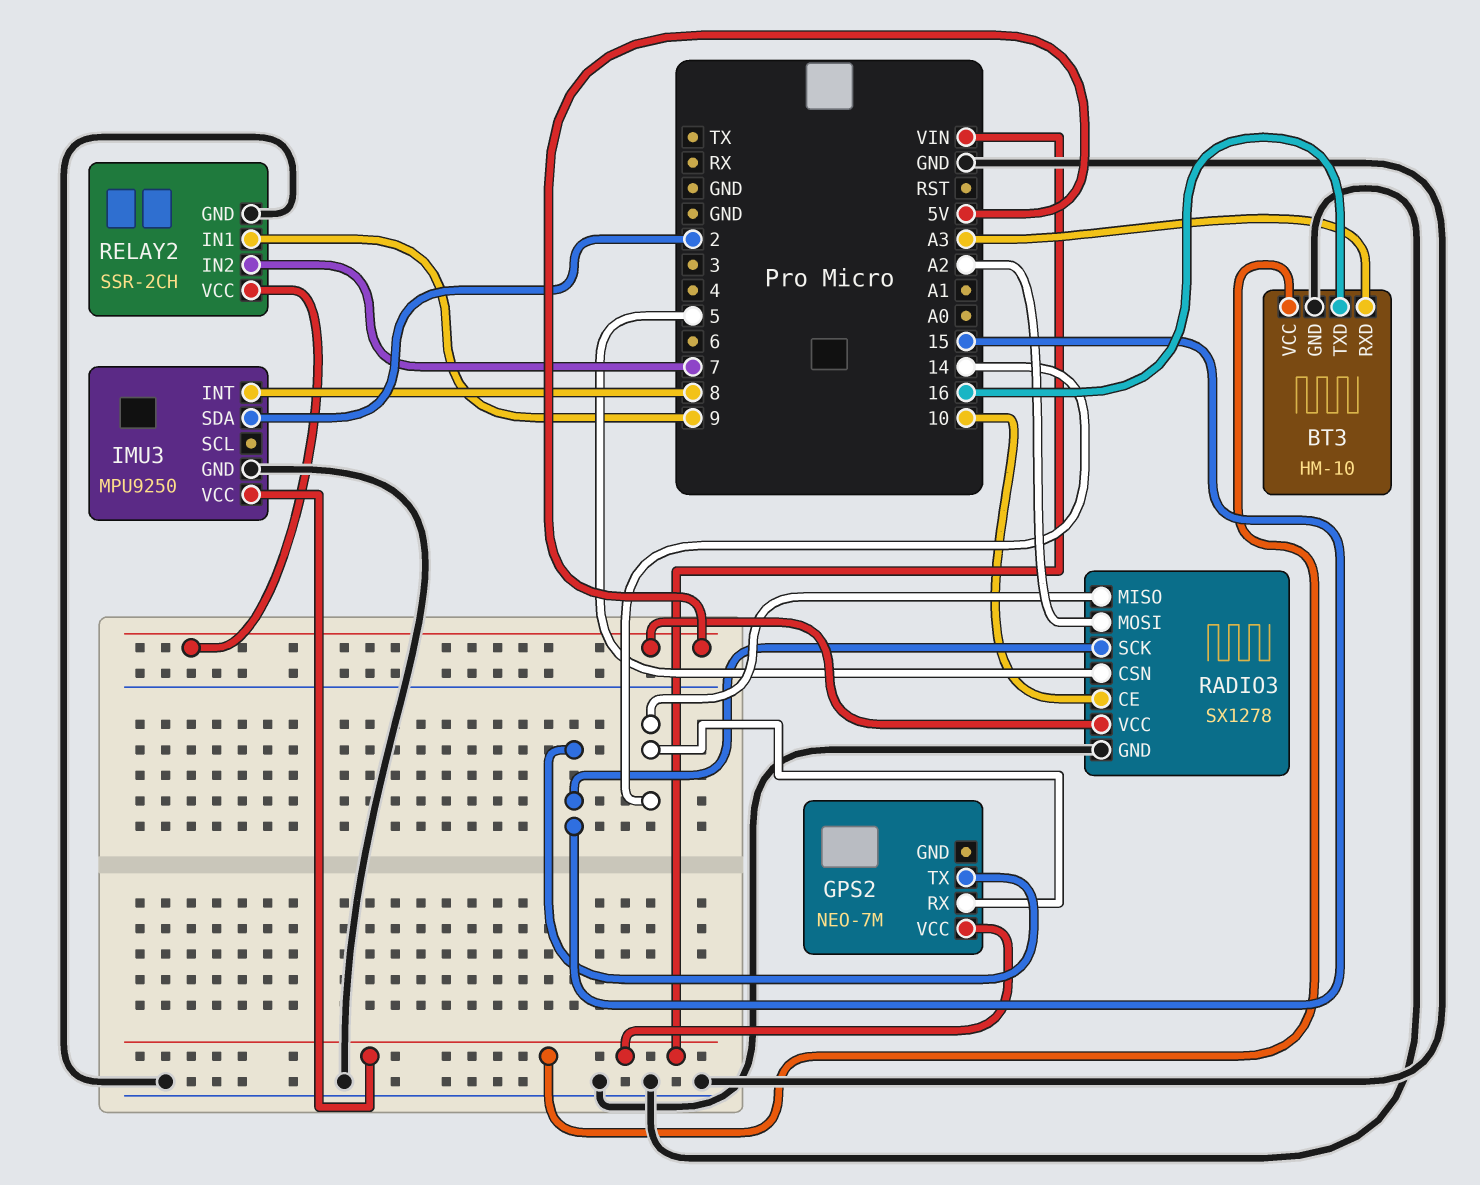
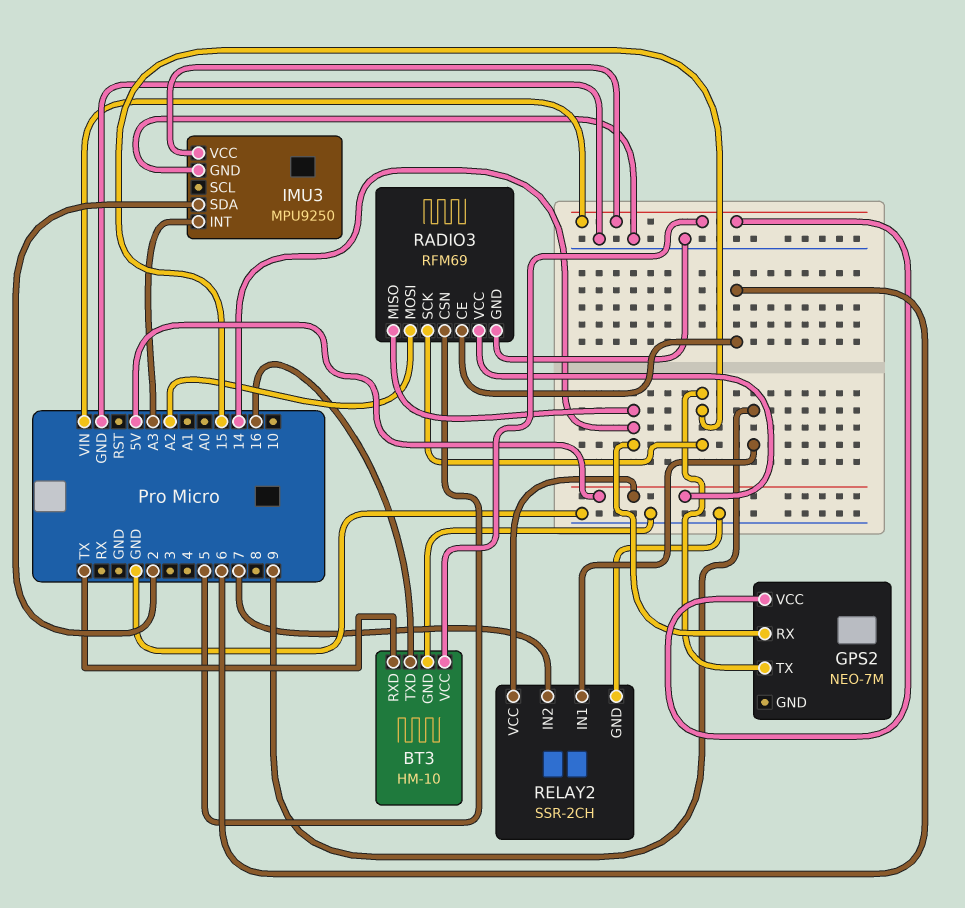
BT3 pin RXD: A3 -> TX
IMU3 pin INT: 8 -> A3
RADIO3: SX1278 -> RFM69
RADIO3 pin CE: 10 -> 6

